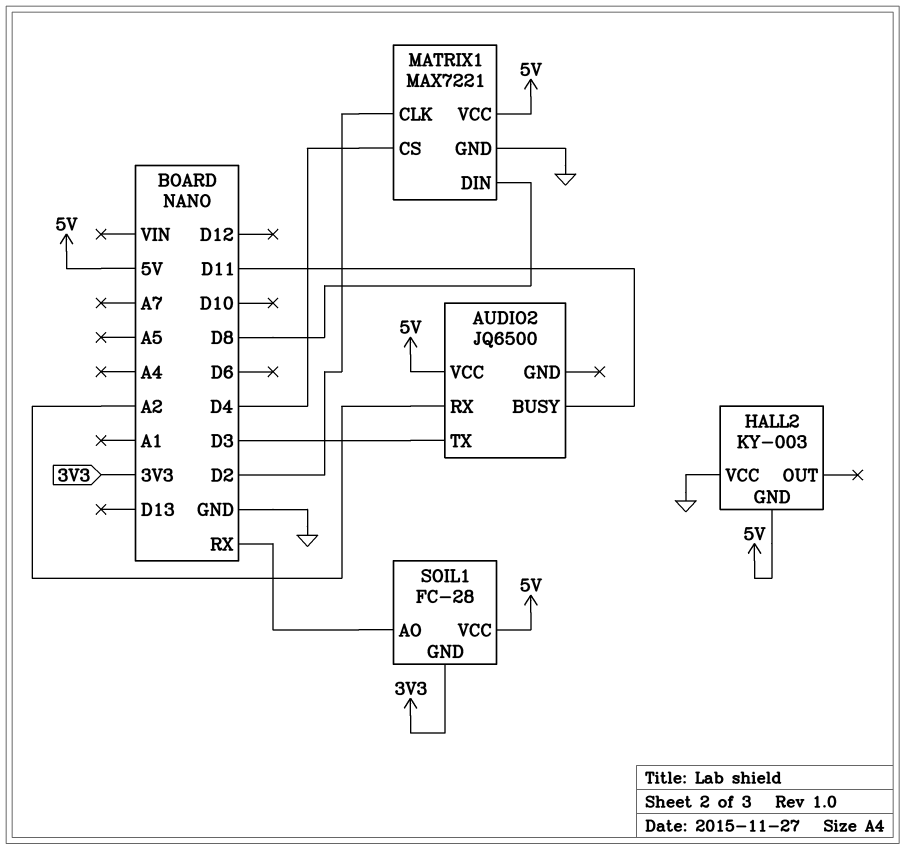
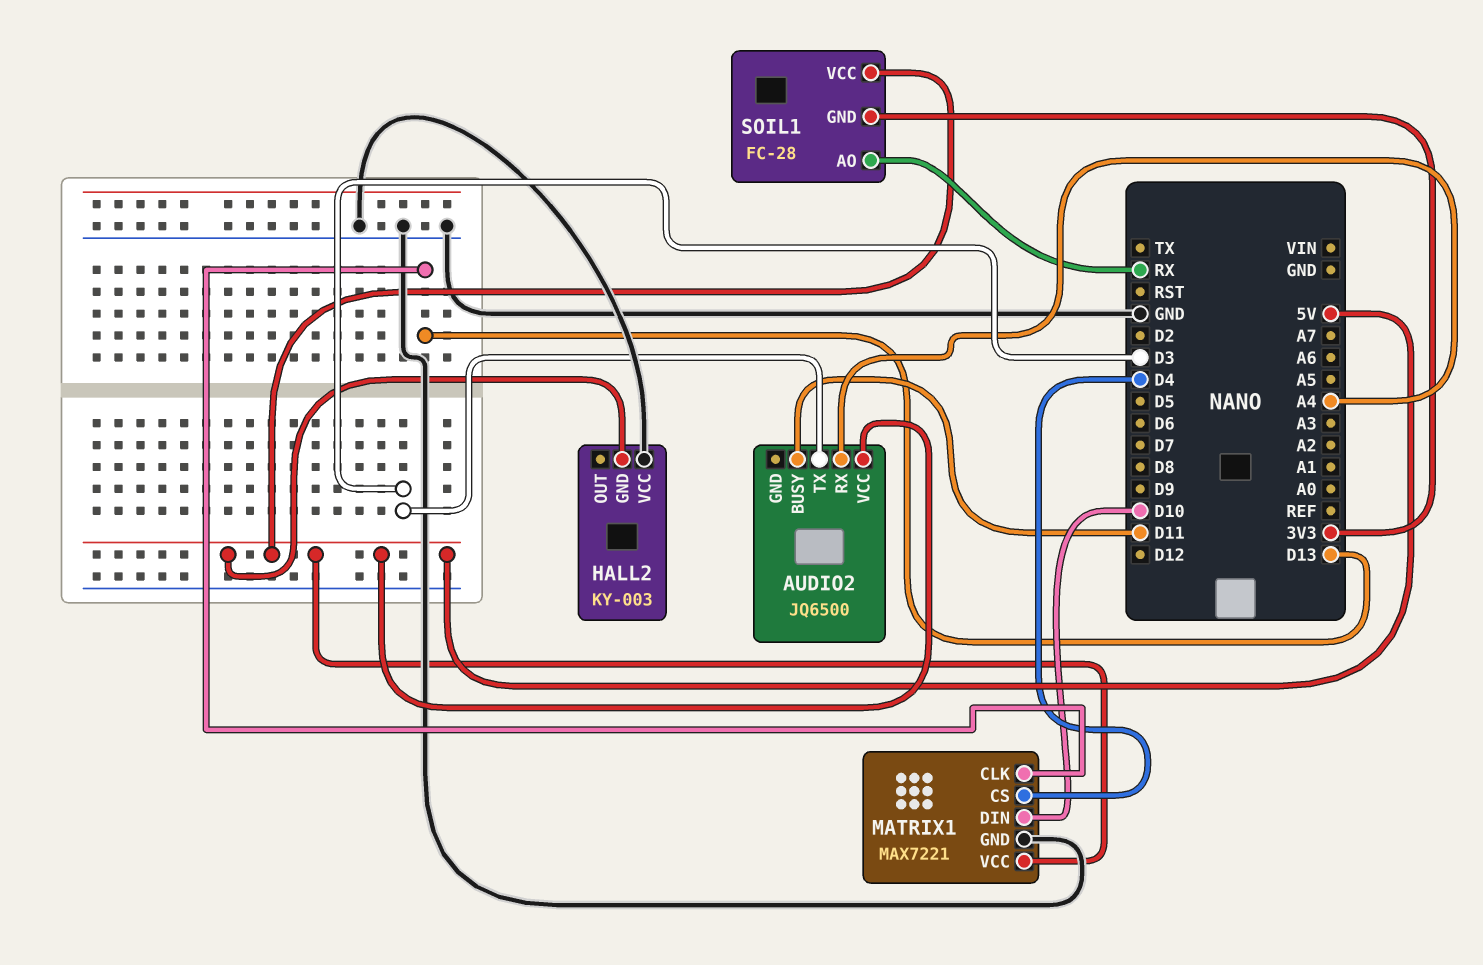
AUDIO2 pin RX: A2 -> A4
MATRIX1 pin CLK: D2 -> D13
MATRIX1 pin DIN: D8 -> D10

